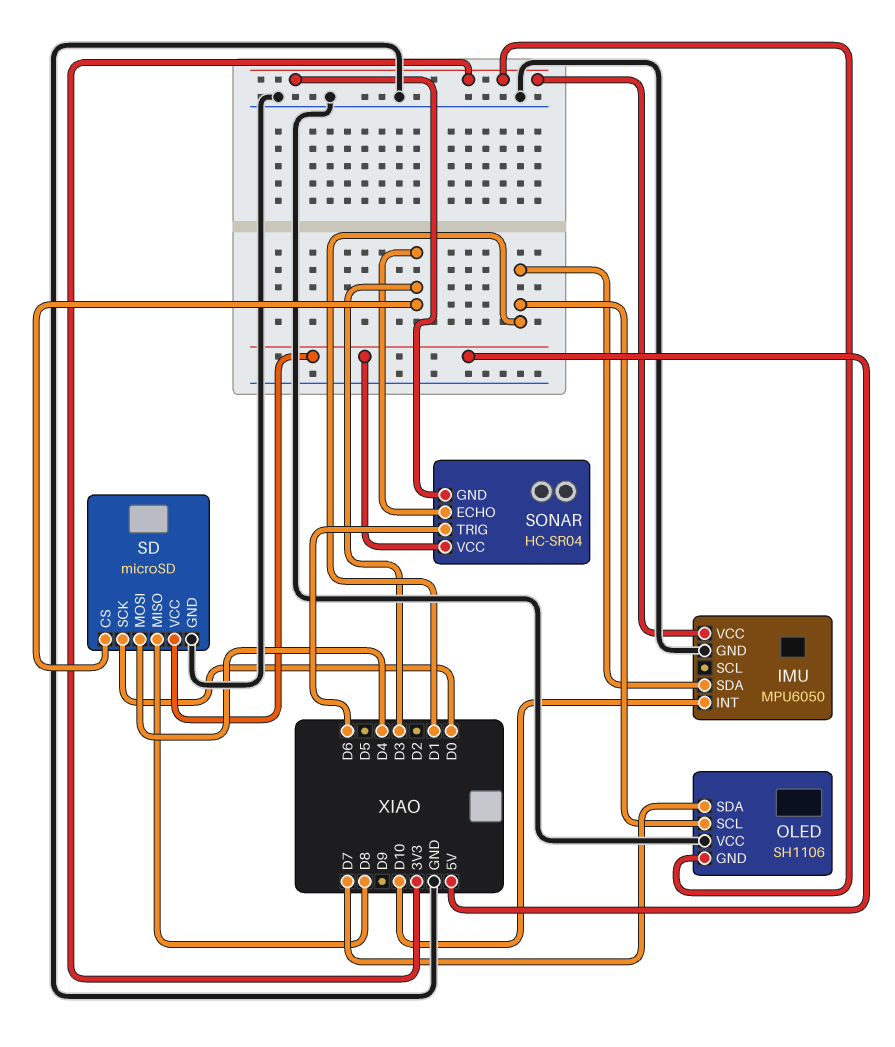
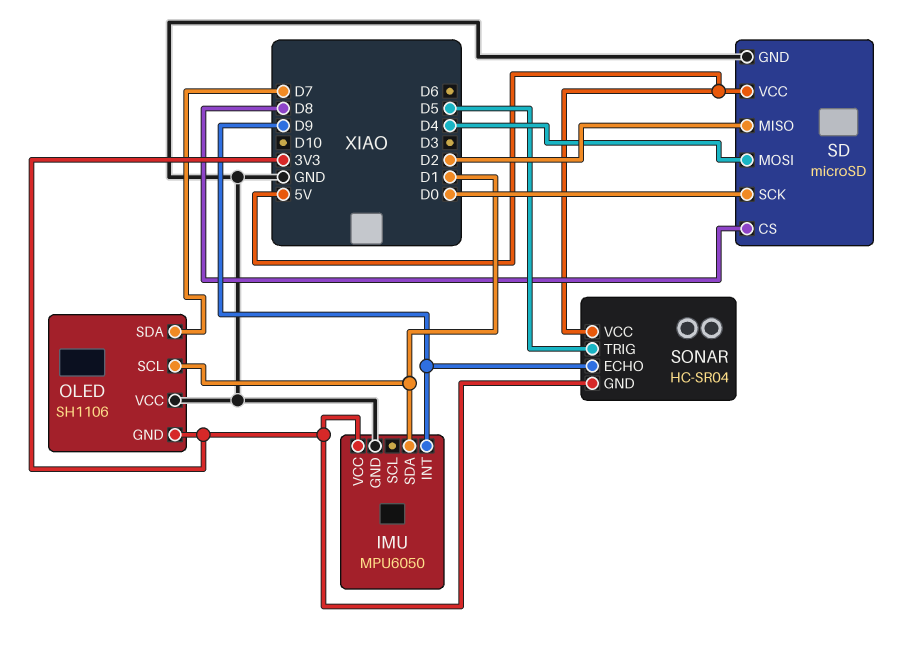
IMU pin INT: D10 -> D9
SD pin CS: D3 -> D8
SD pin MISO: D8 -> D2
SONAR pin ECHO: D3 -> D9
SONAR pin TRIG: D6 -> D5

